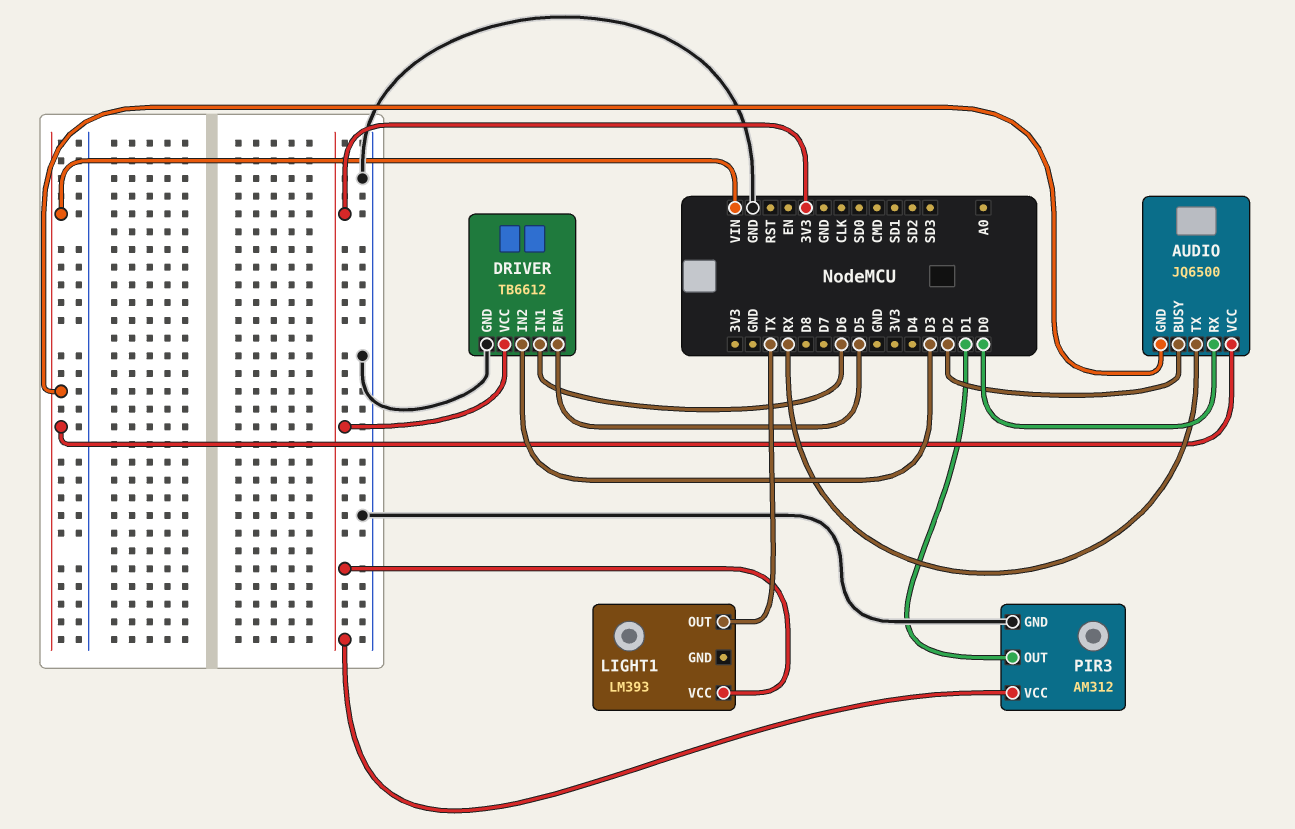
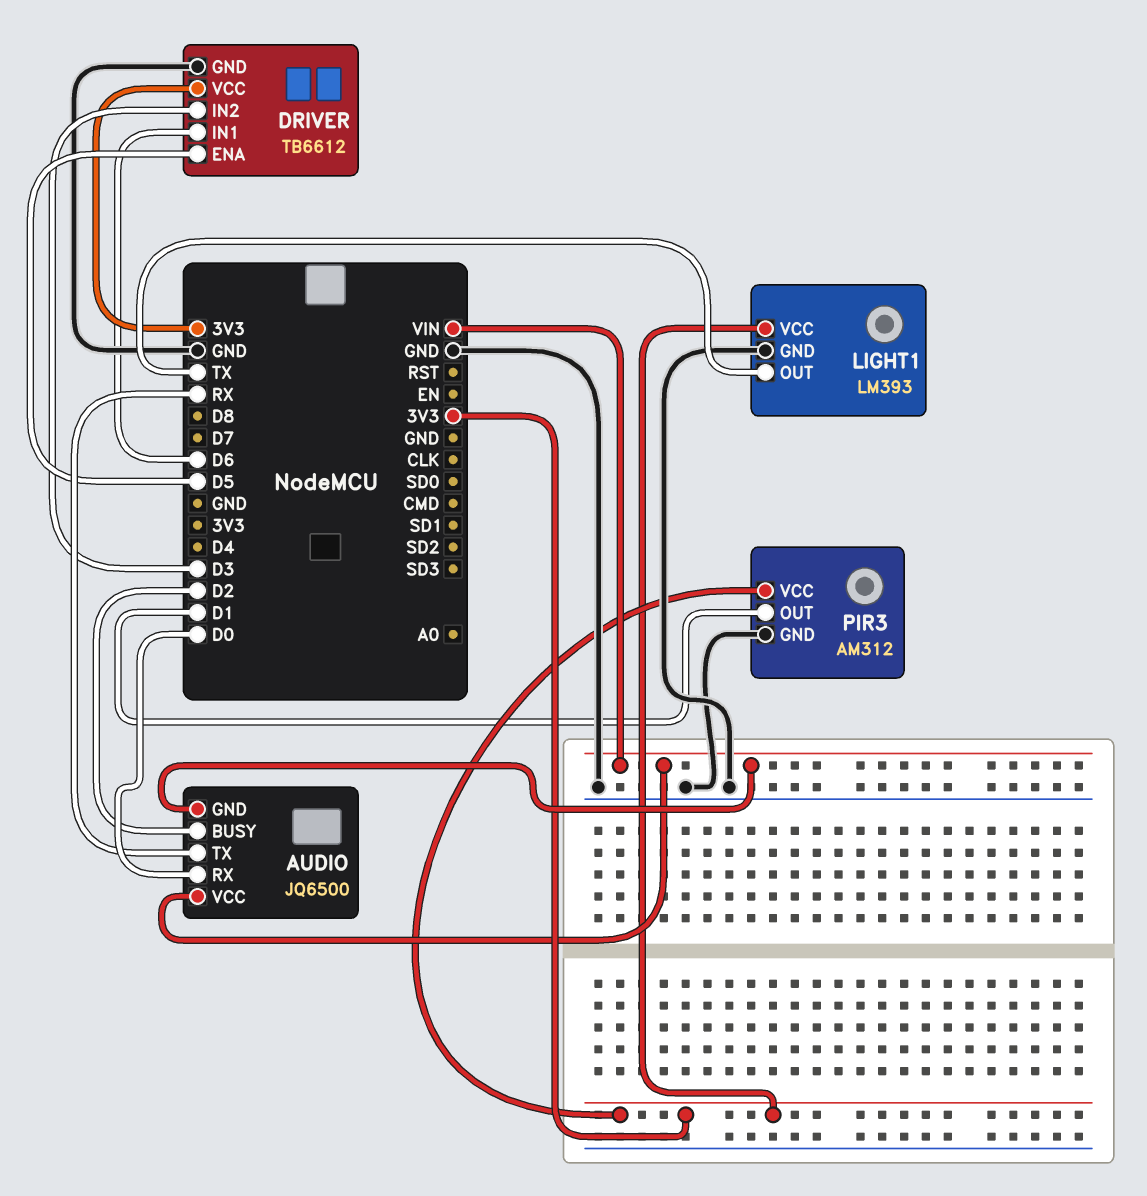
LIGHT1 pin GND: none -> GND

